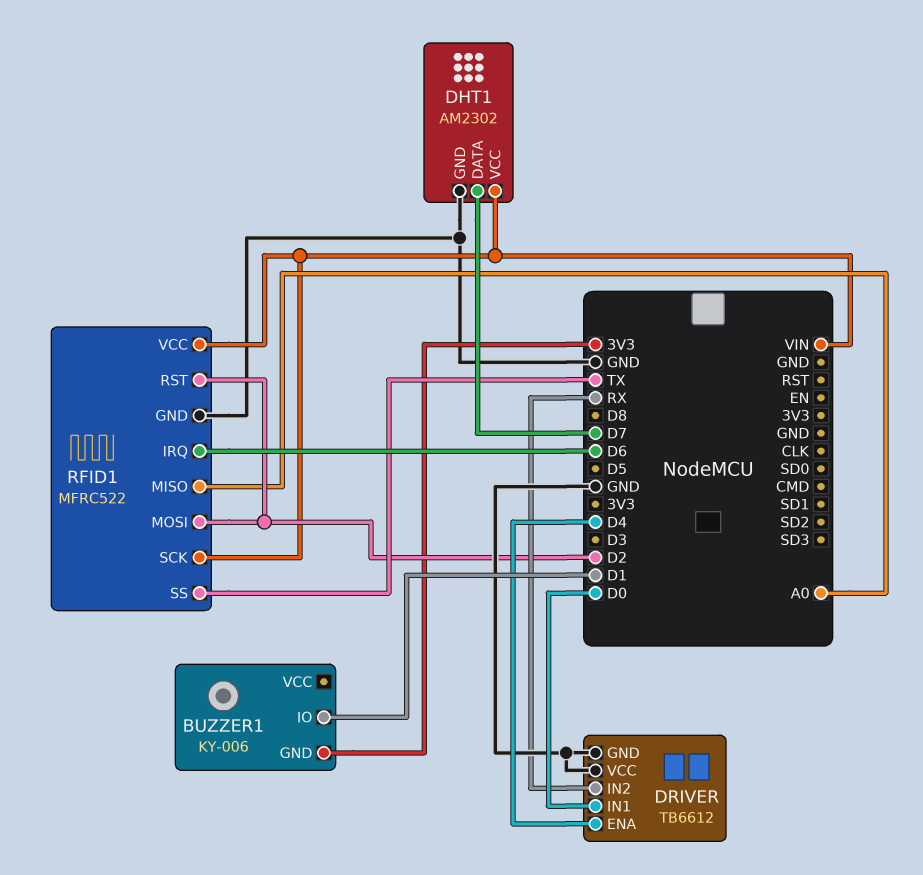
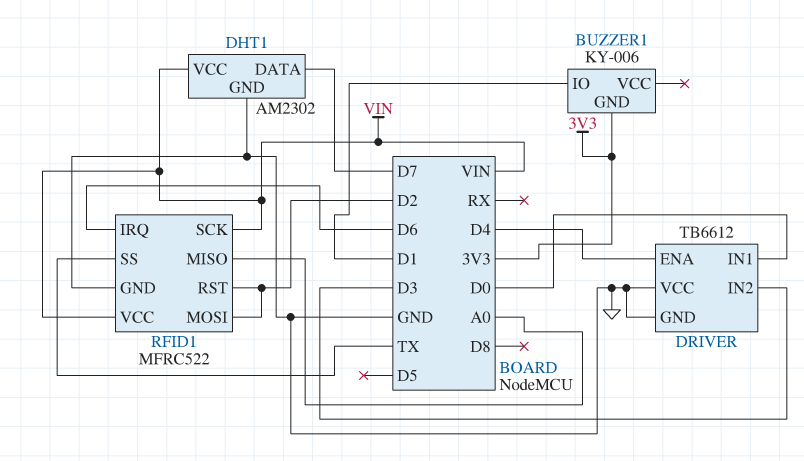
DRIVER pin IN2: RX -> D3

